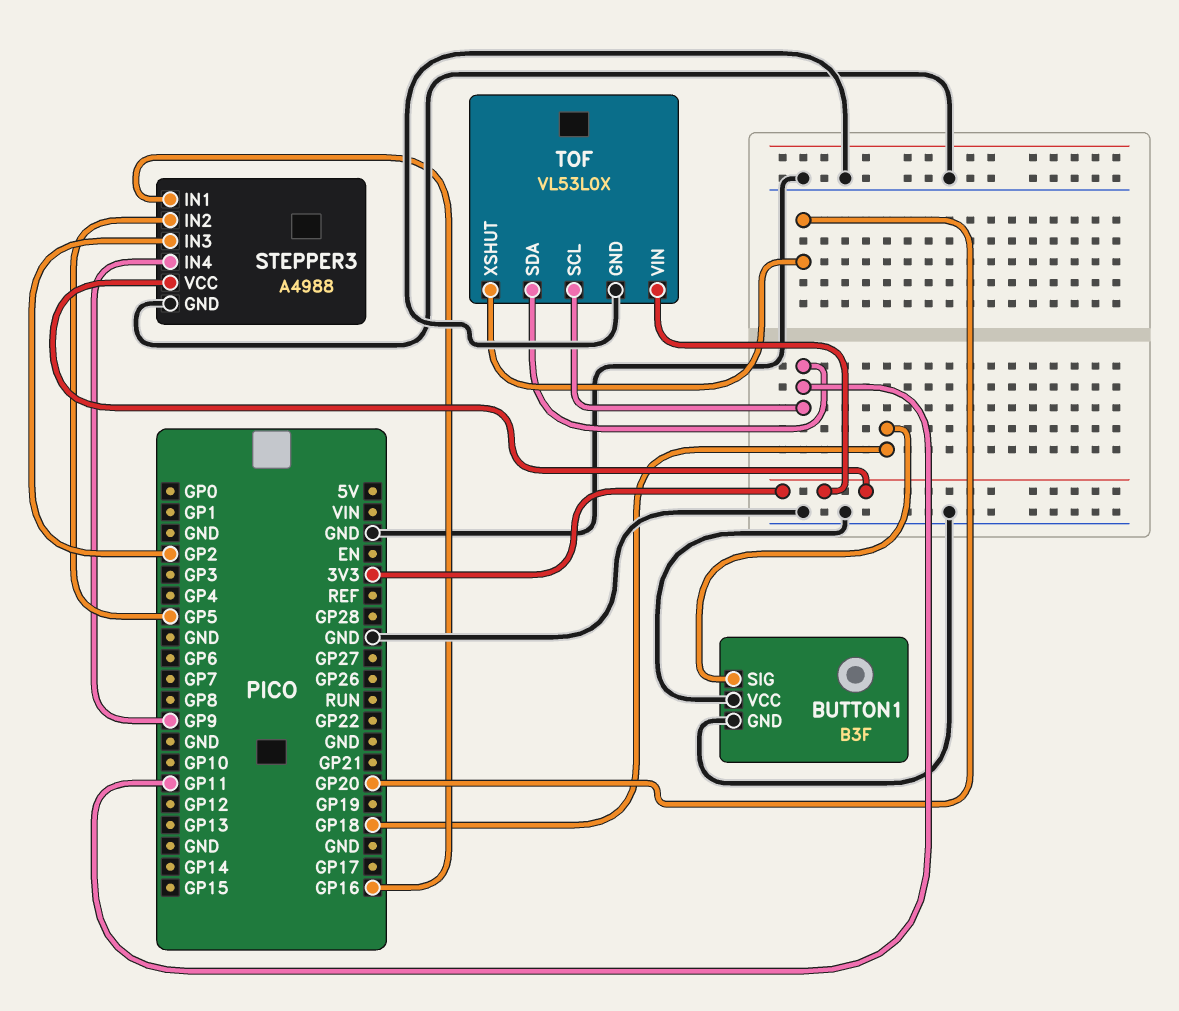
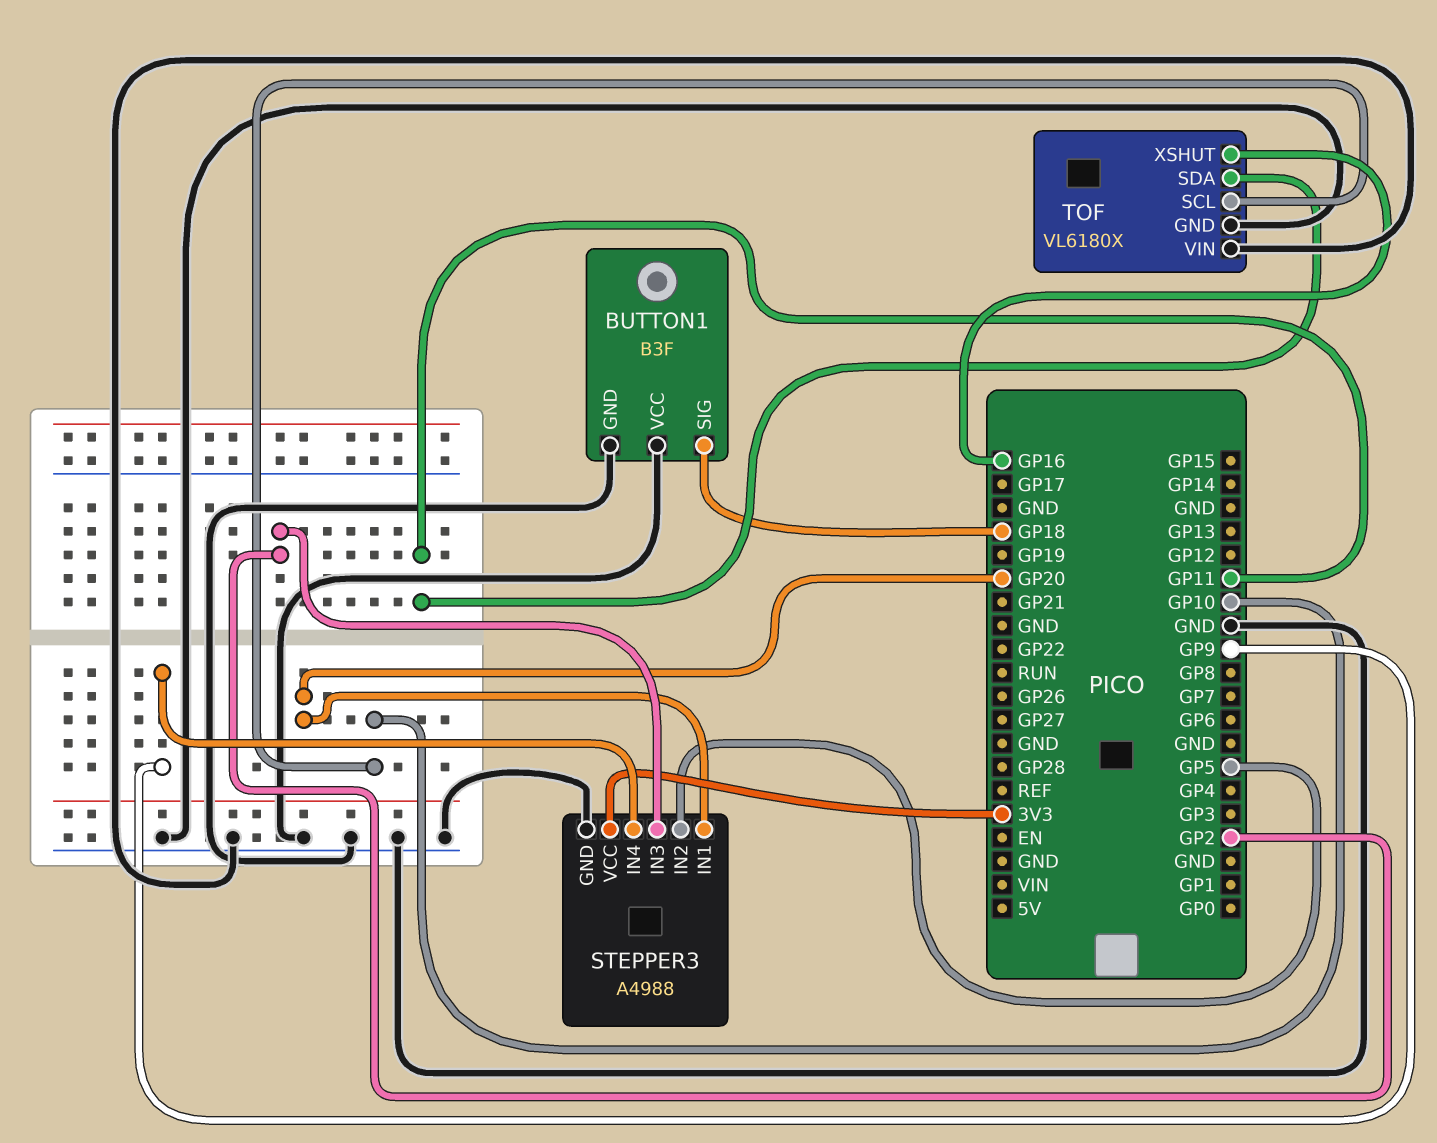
STEPPER3 pin IN1: GP16 -> GP20
TOF: VL53L0X -> VL6180X
TOF pin SCL: GP11 -> GP10
TOF pin VIN: 3V3 -> GND
TOF pin XSHUT: GP20 -> GP16

